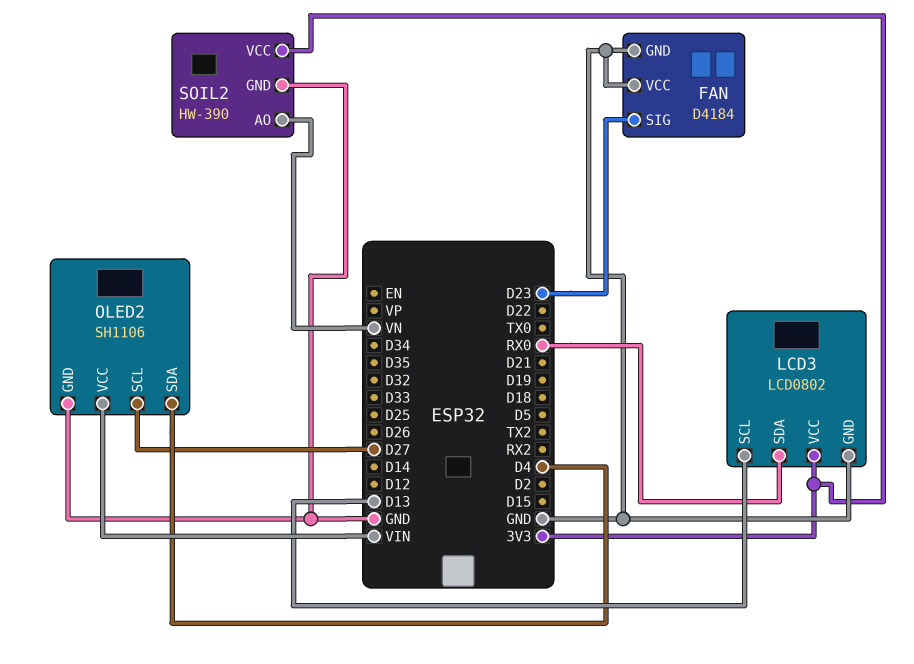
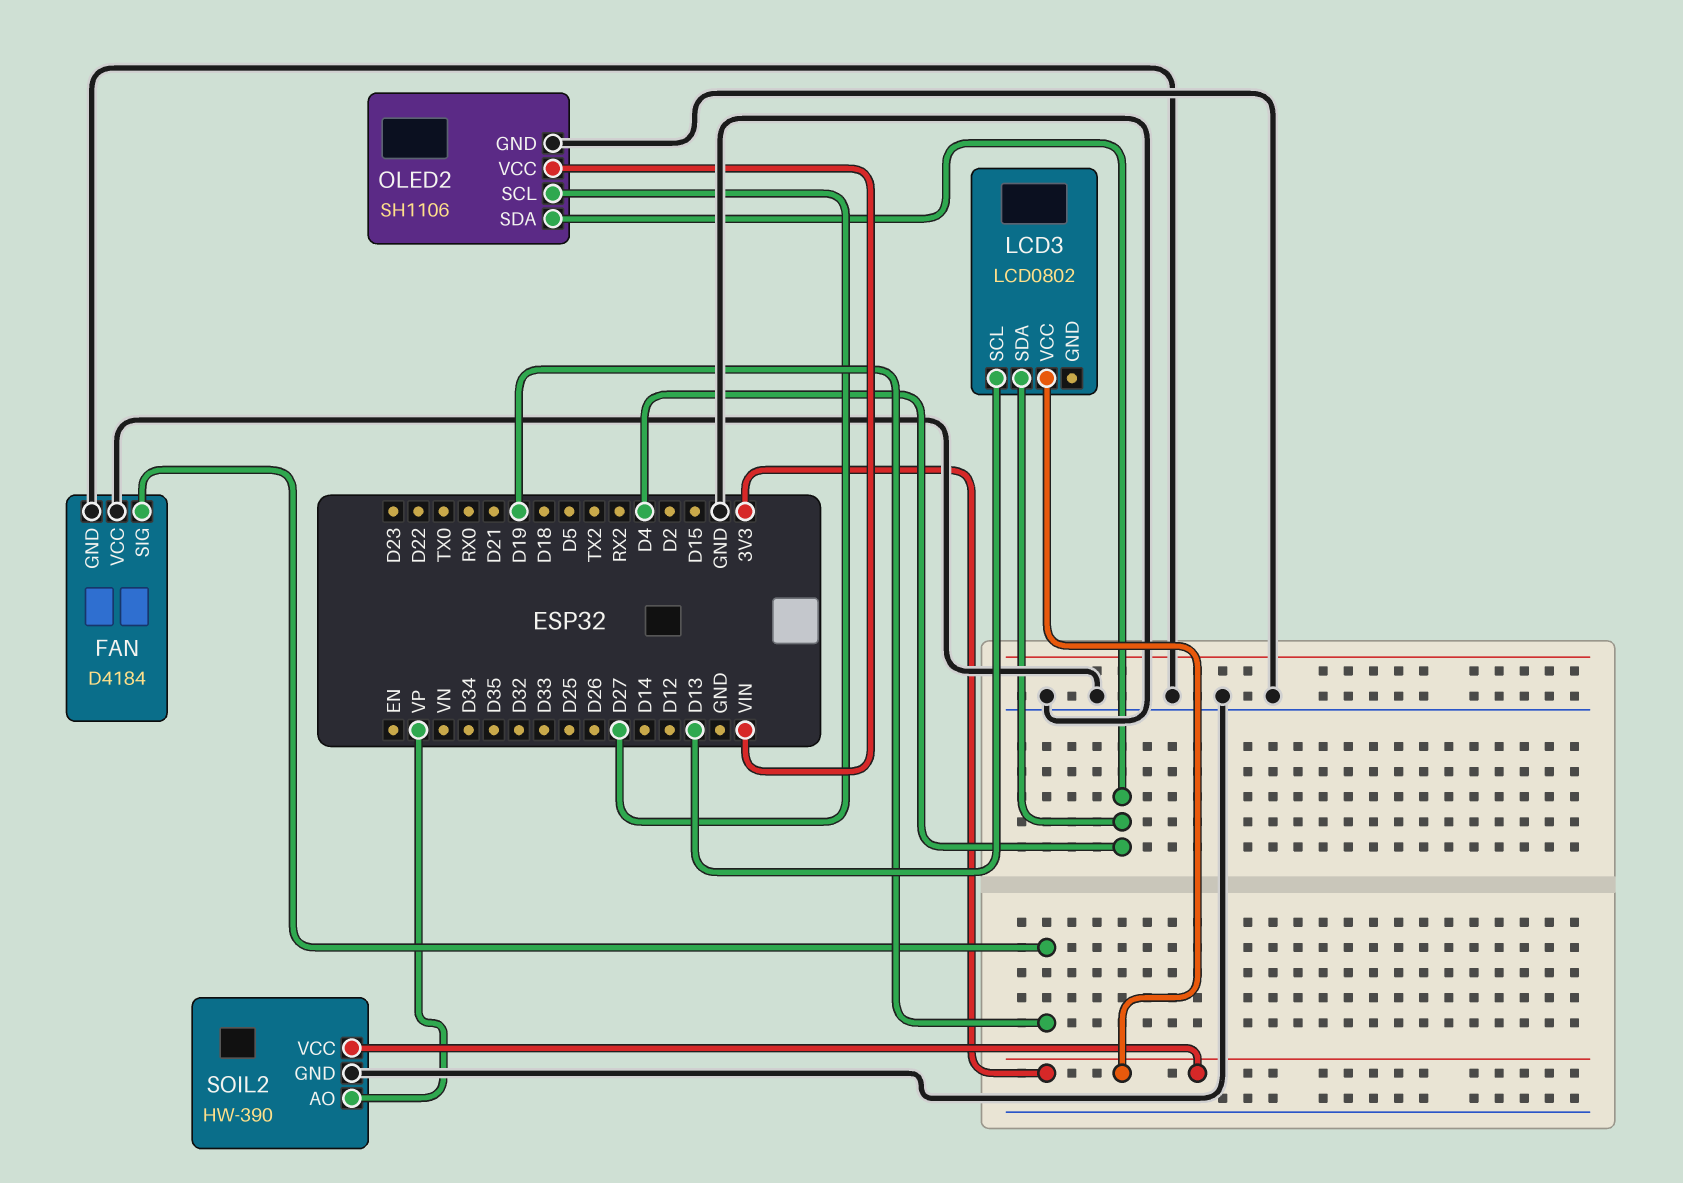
FAN pin SIG: D23 -> D19
LCD3 pin GND: GND -> none
LCD3 pin SDA: RX0 -> D4
SOIL2 pin AO: VN -> VP

